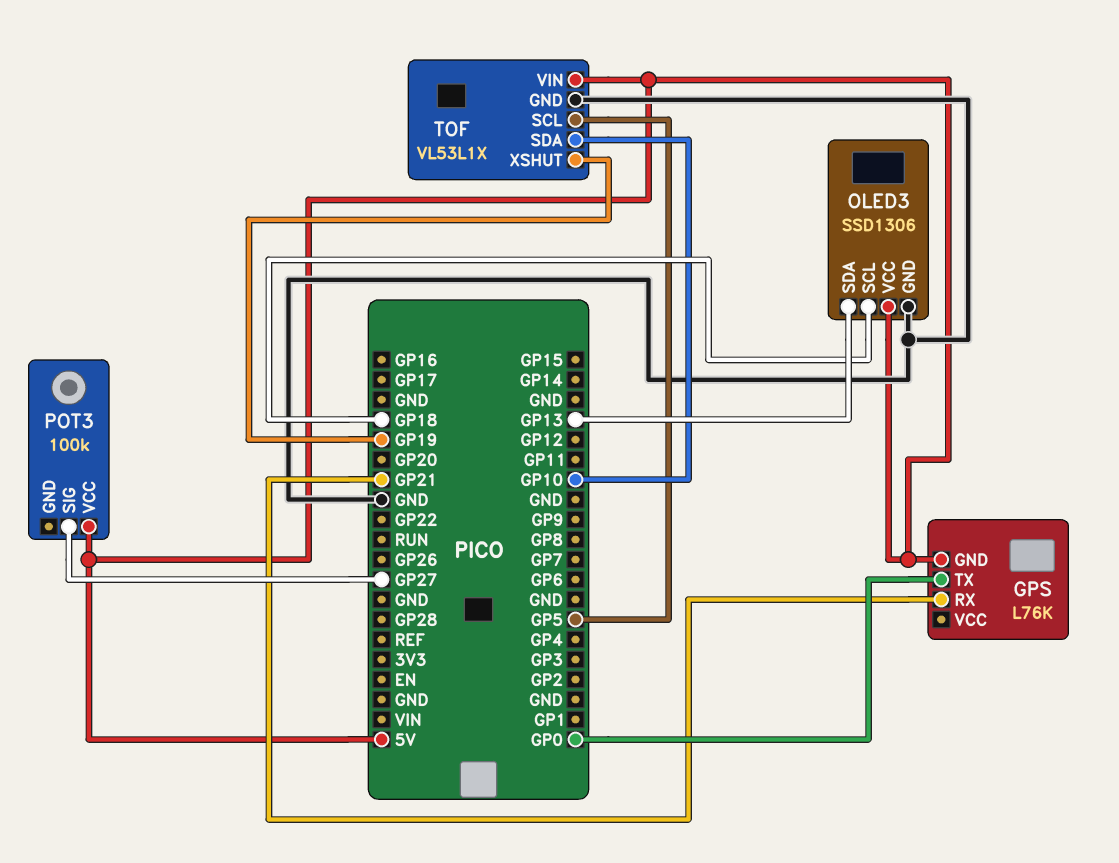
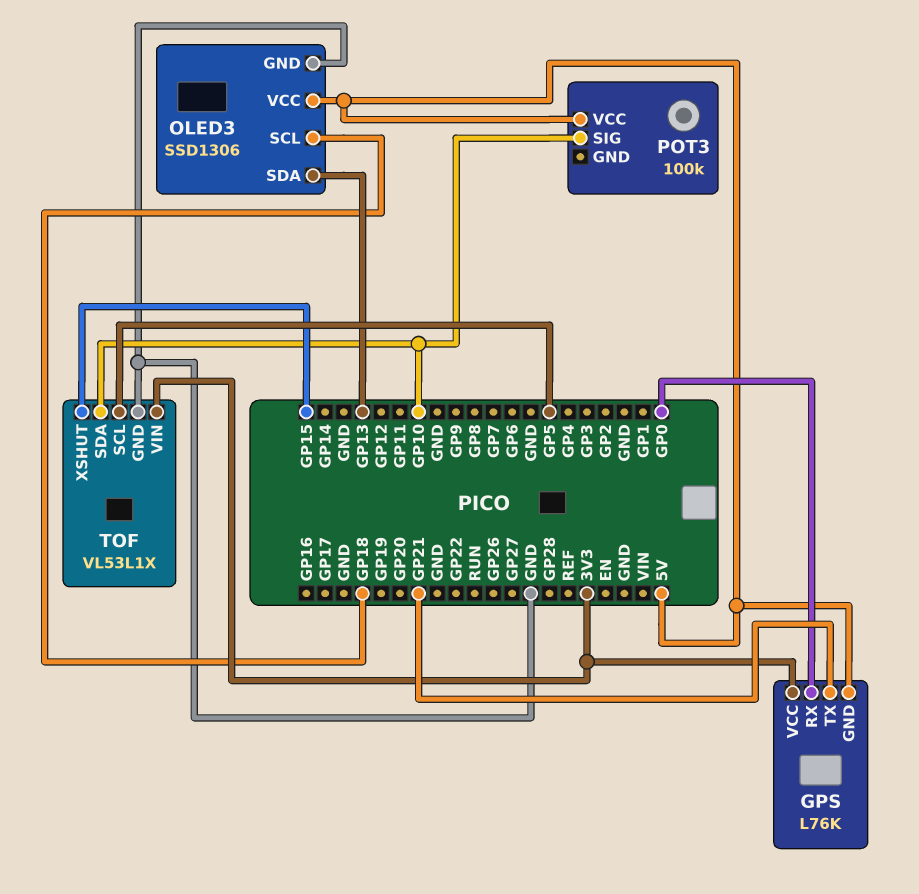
GPS pin RX: GP21 -> GP0
GPS pin TX: GP0 -> GP21
GPS pin VCC: none -> 3V3
POT3 pin SIG: GP27 -> GP10
TOF pin VIN: 5V -> 3V3
TOF pin XSHUT: GP19 -> GP15

